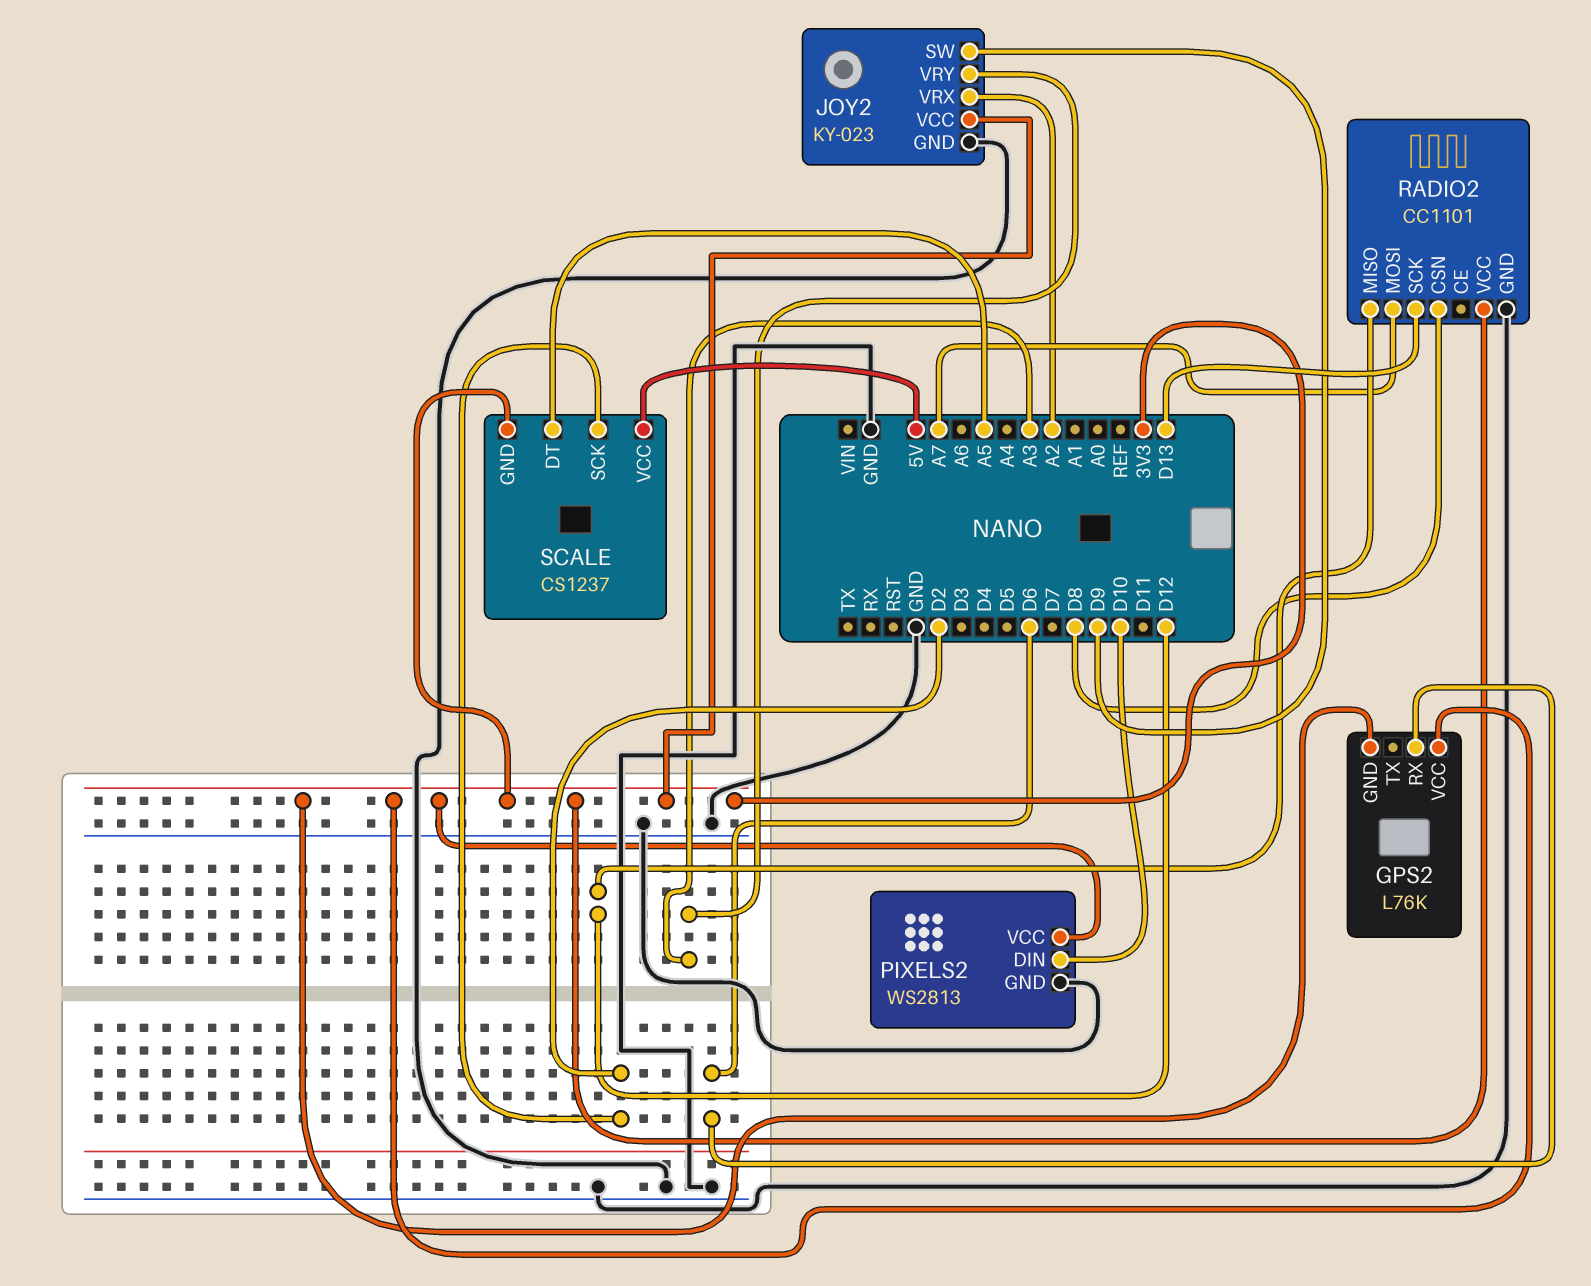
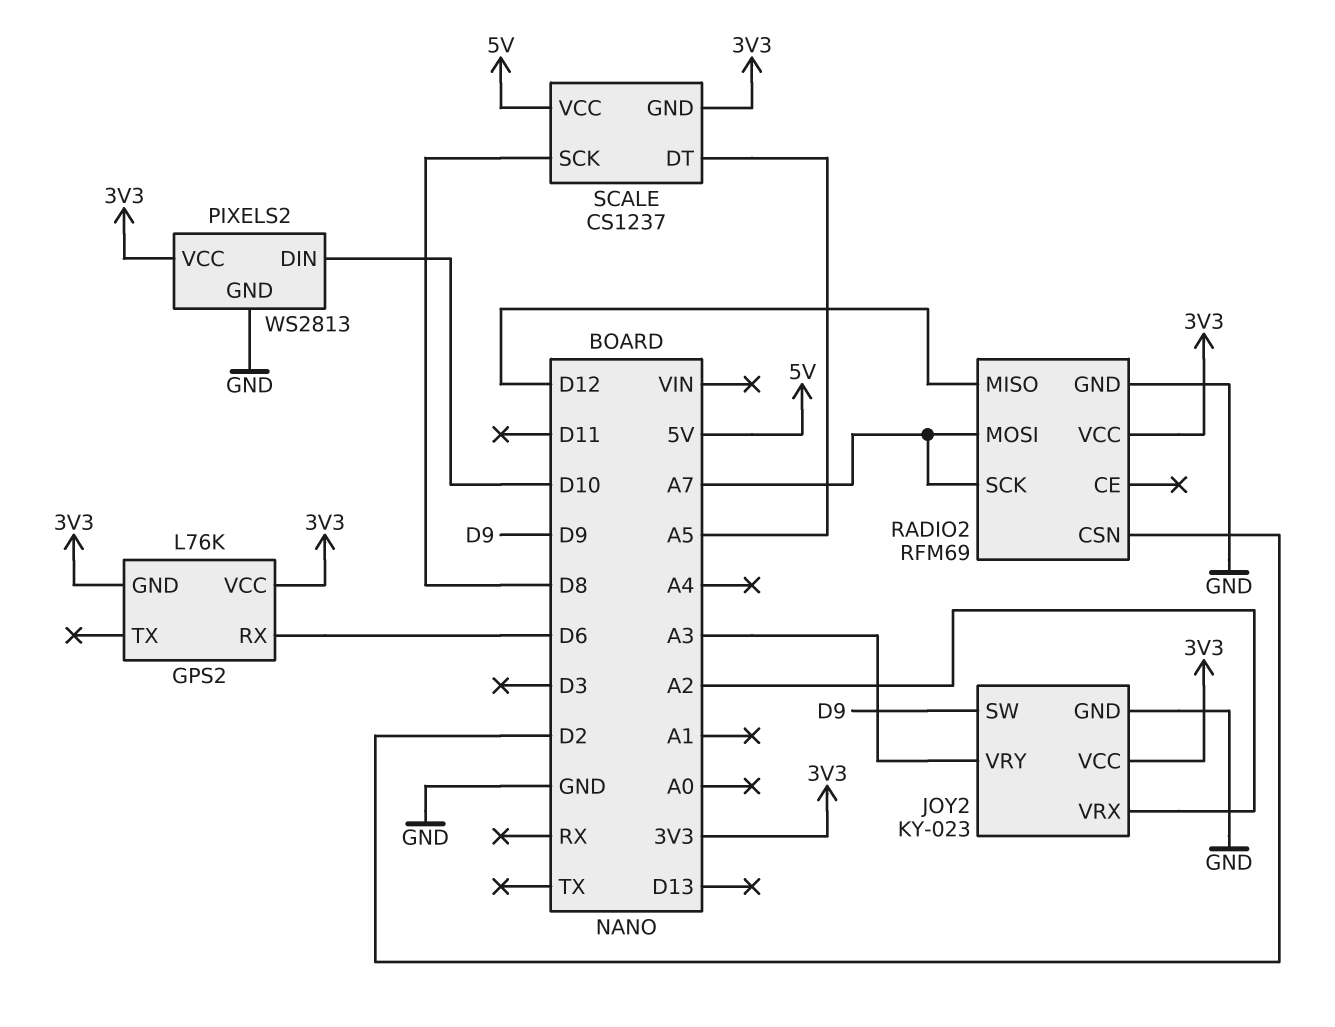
RADIO2: CC1101 -> RFM69
RADIO2 pin CSN: D8 -> D2
RADIO2 pin SCK: D13 -> A7
SCALE pin SCK: D2 -> D8

